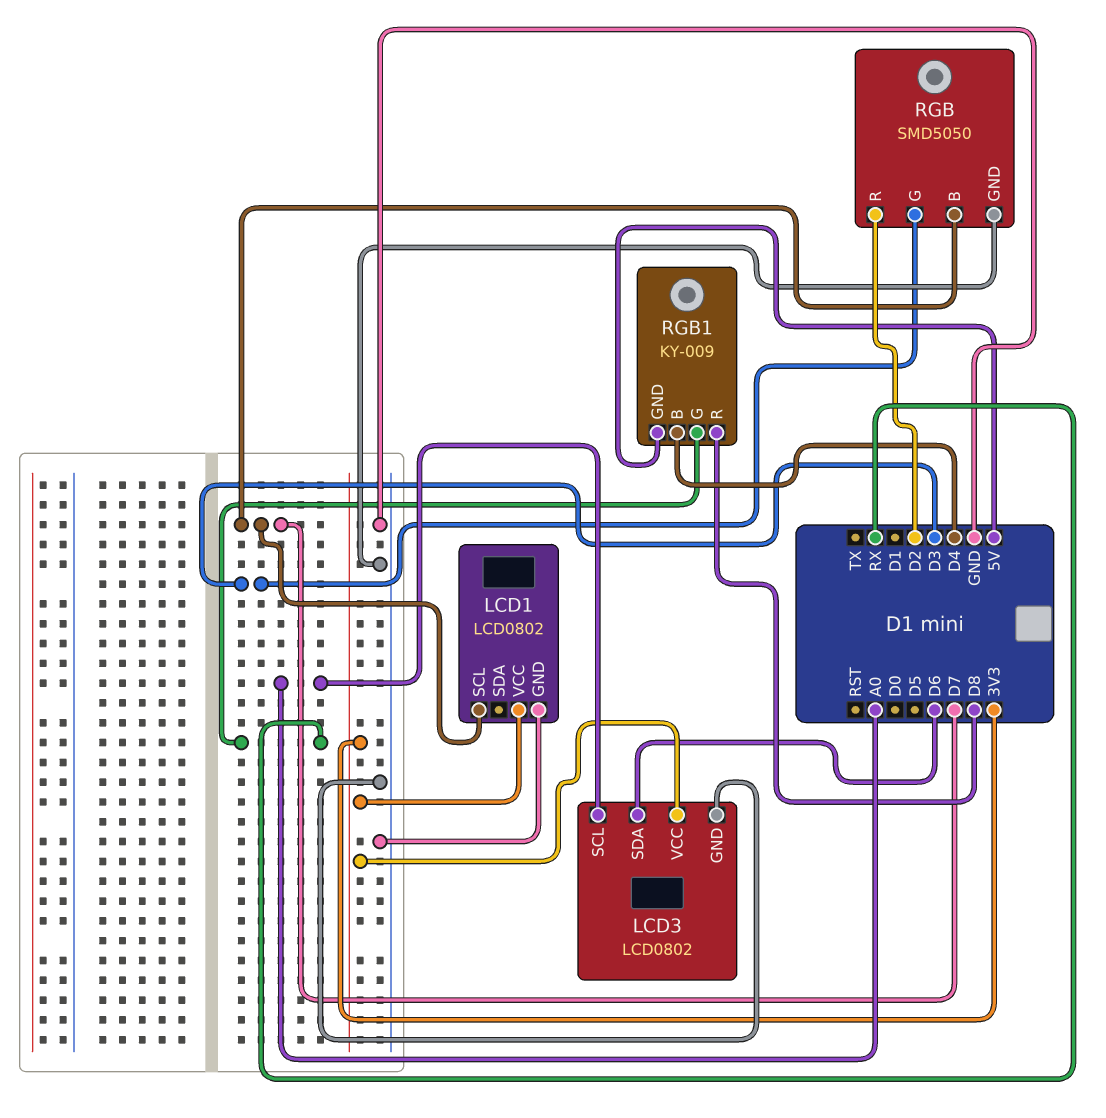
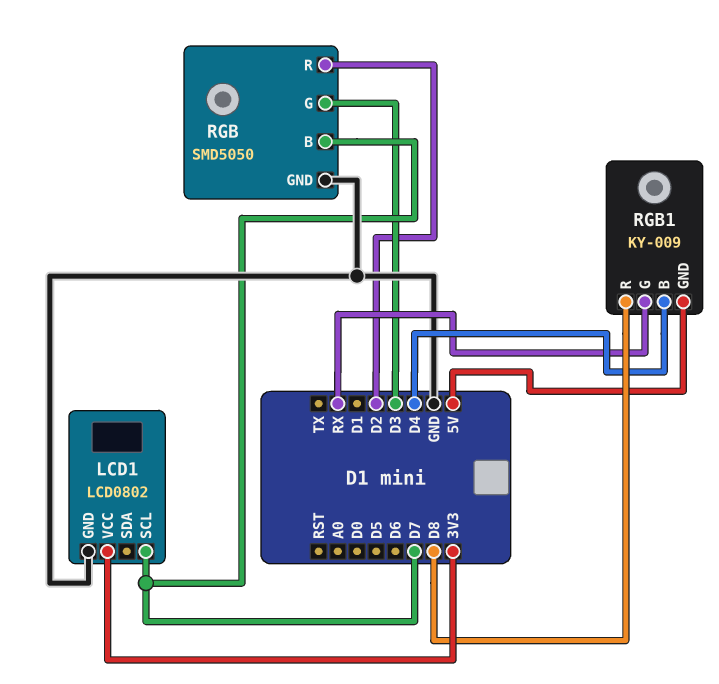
LCD3: LCD0802 -> none
LCD3 pin GND: GND -> none
LCD3 pin SCL: A0 -> none
LCD3 pin SDA: D6 -> none
LCD3 pin VCC: 3V3 -> none

